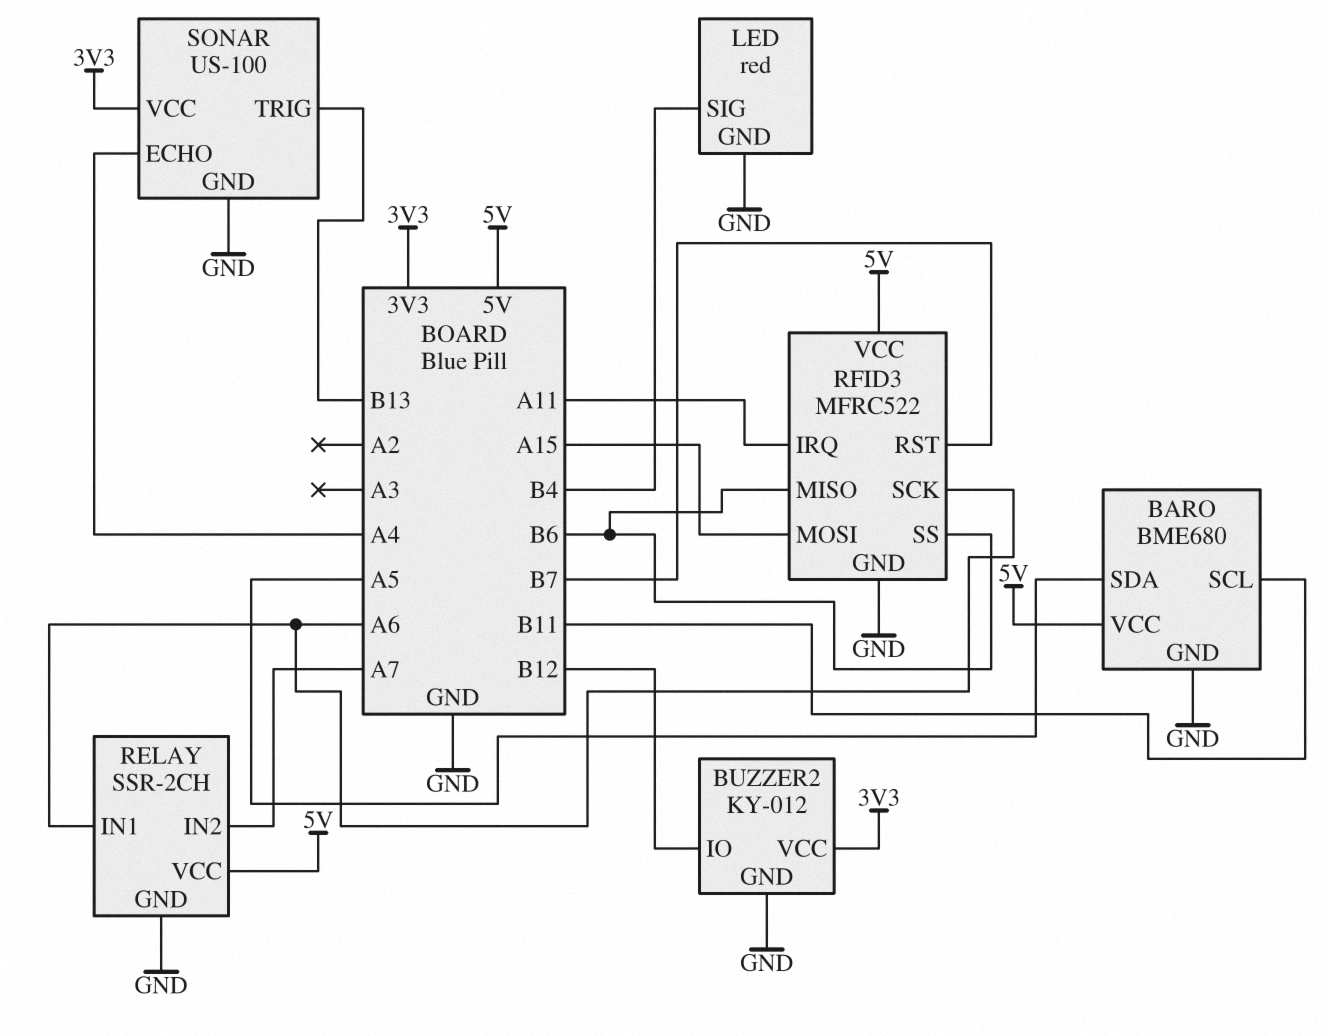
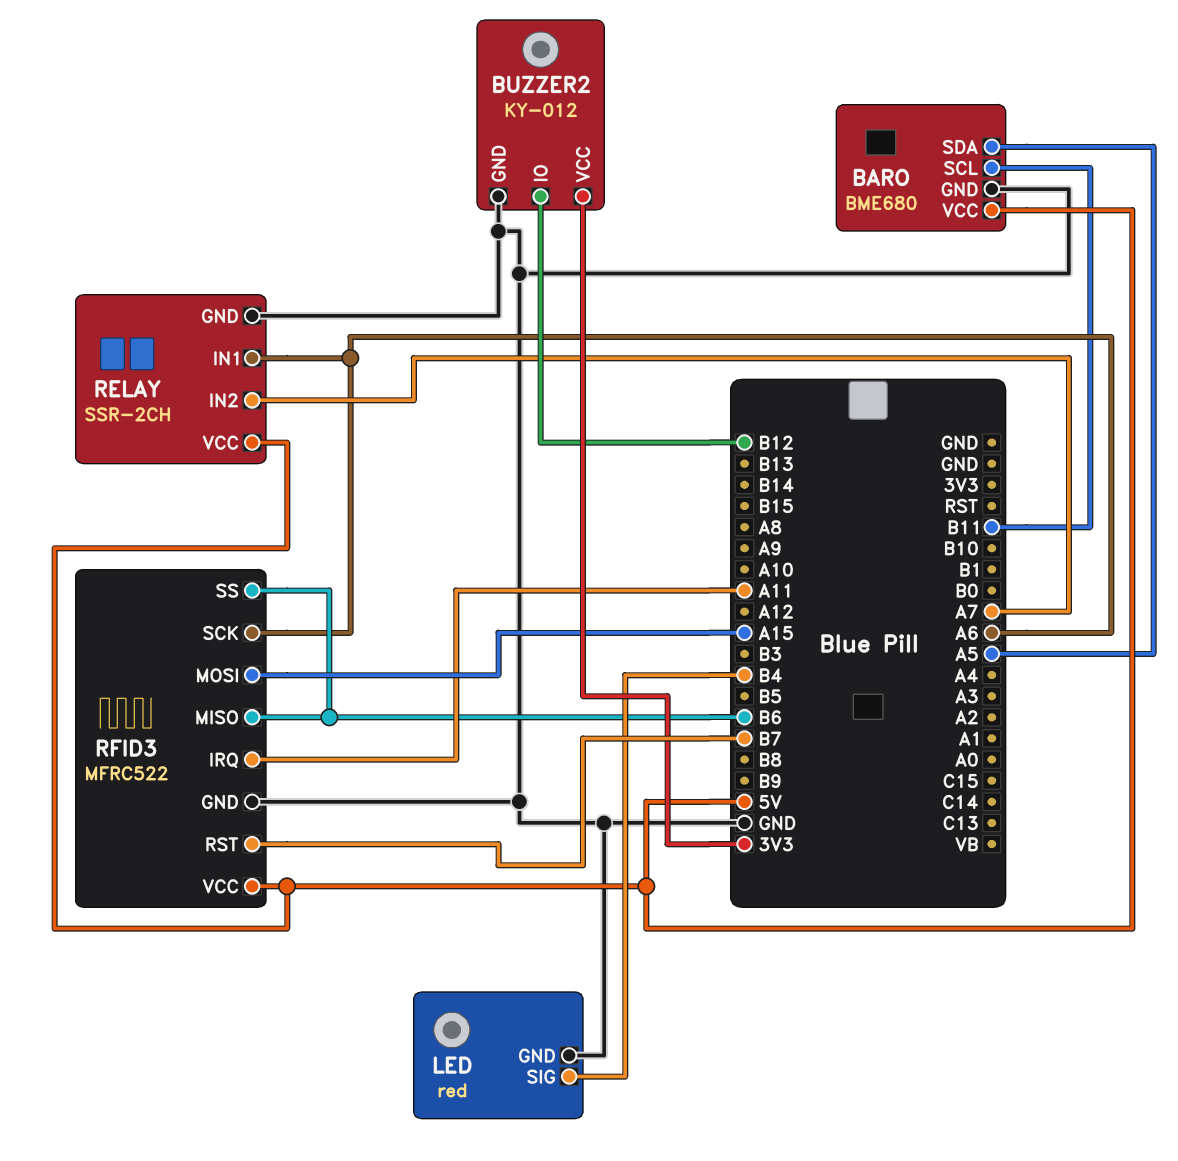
SONAR: US-100 -> none
SONAR pin ECHO: A4 -> none
SONAR pin GND: GND -> none
SONAR pin TRIG: B13 -> none
SONAR pin VCC: 3V3 -> none

